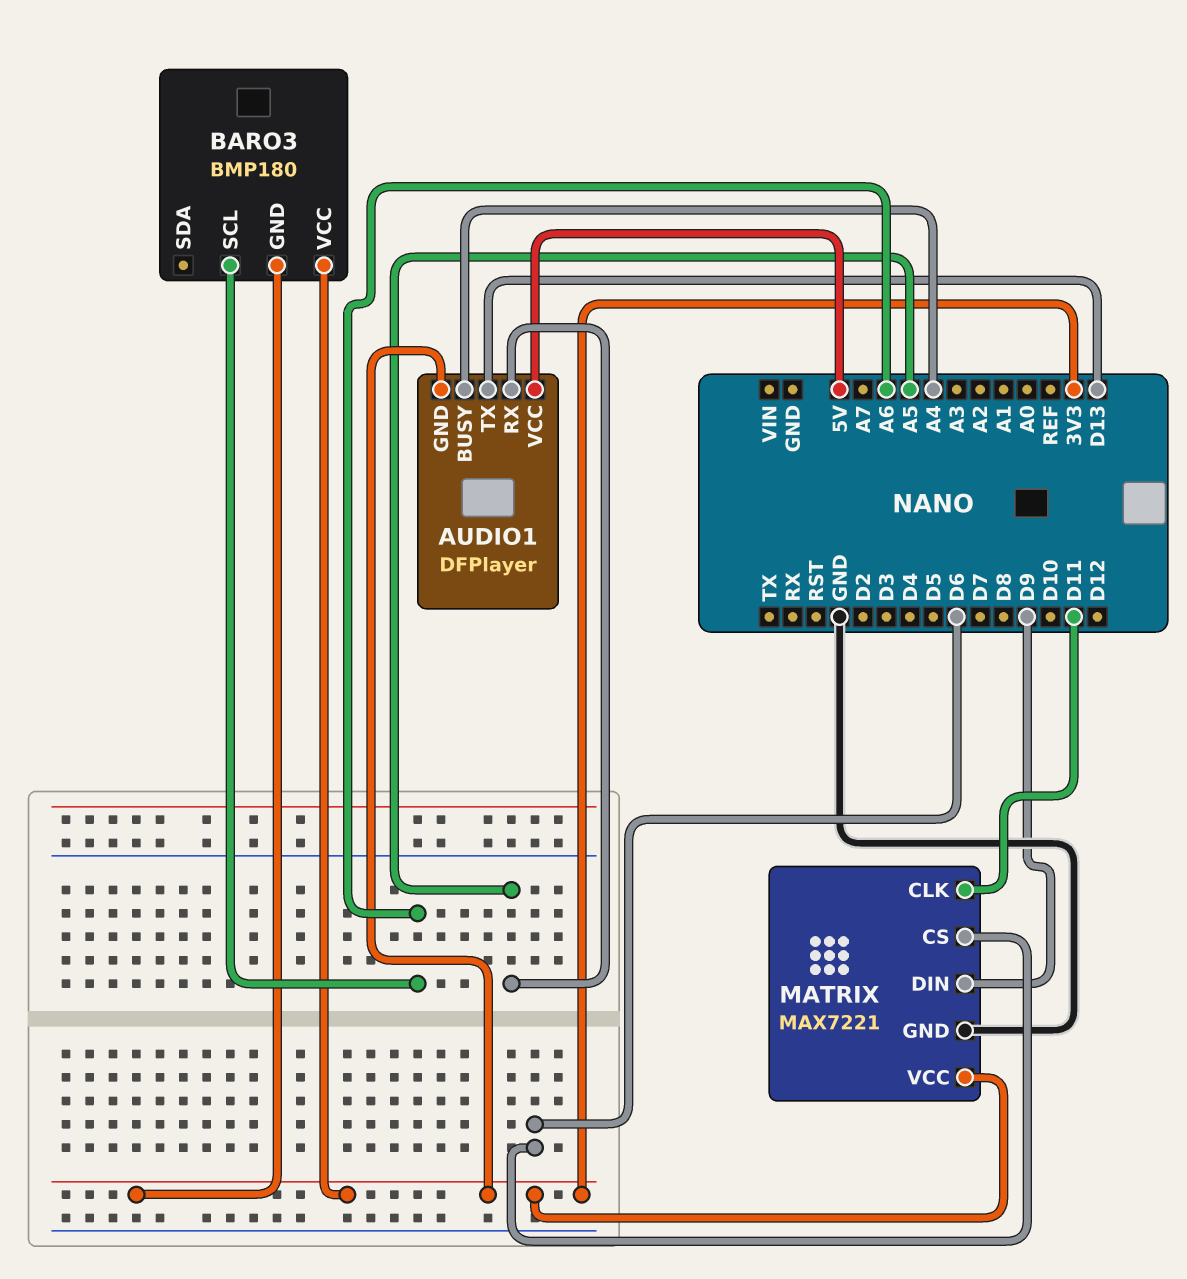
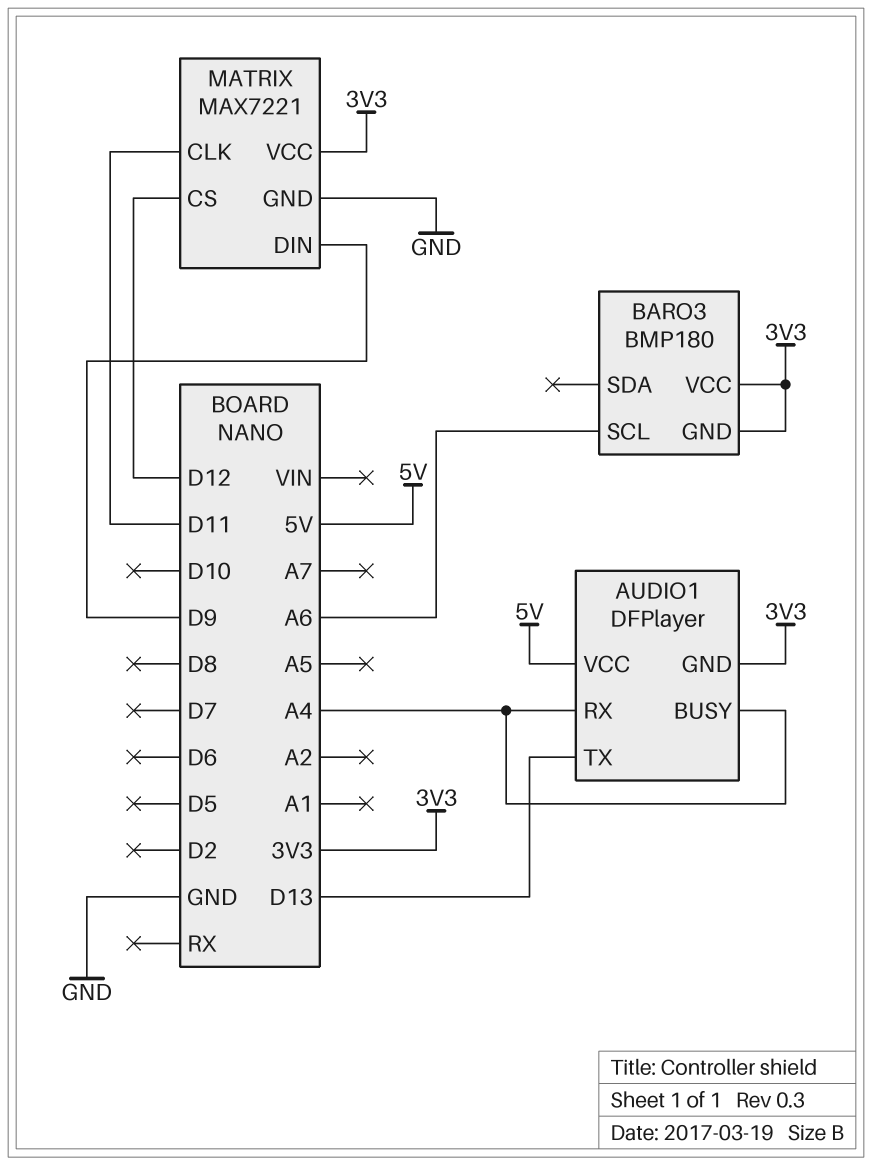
AUDIO1 pin RX: A5 -> A4
MATRIX pin CS: D6 -> D12

